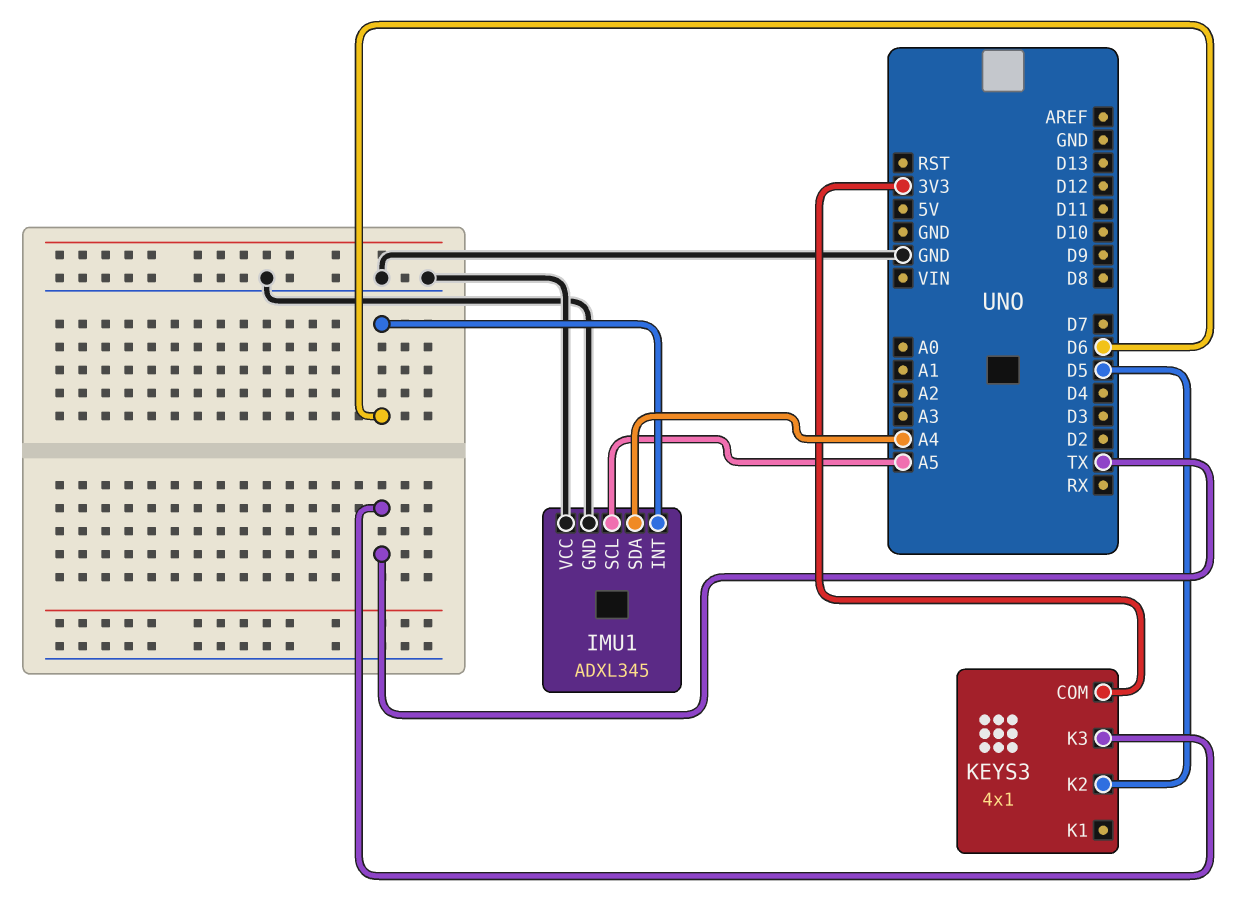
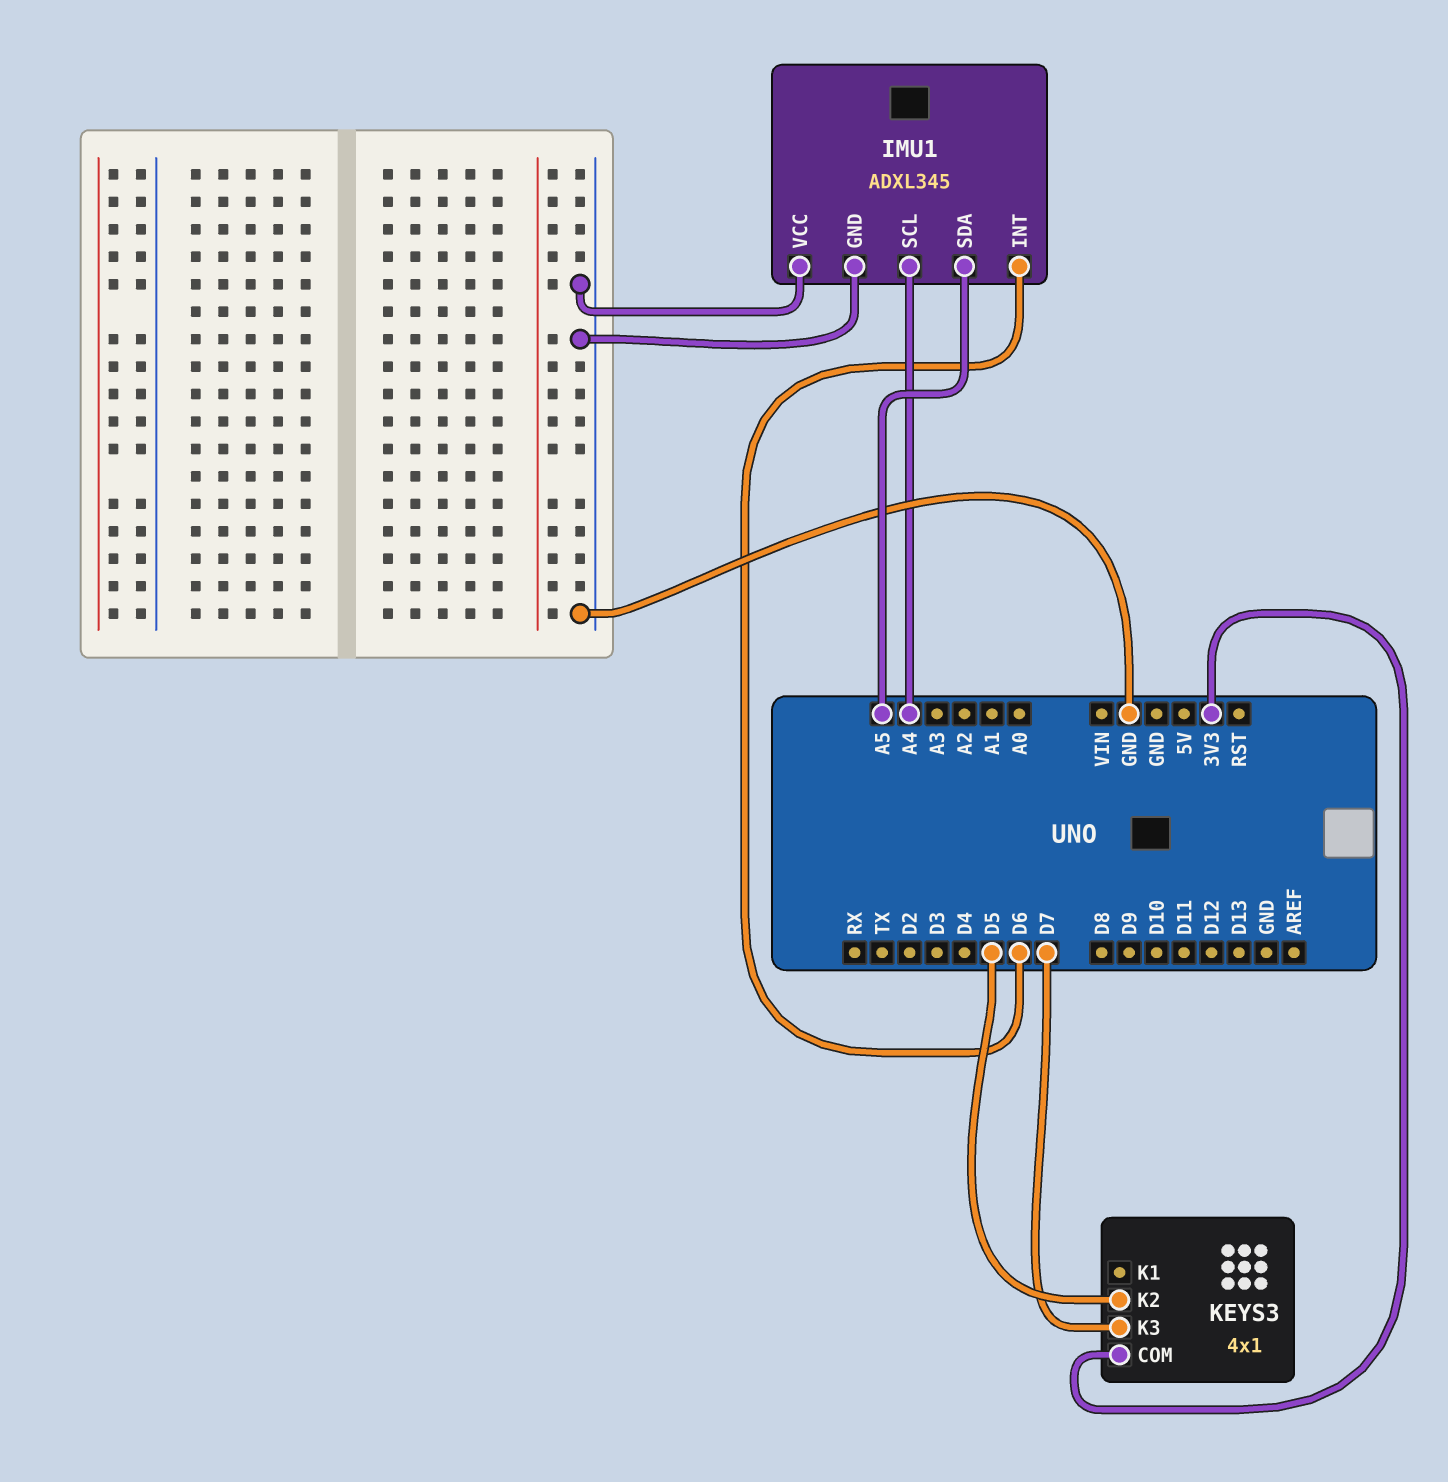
IMU1 pin SCL: A5 -> A4
IMU1 pin SDA: A4 -> A5
KEYS3 pin K3: TX -> D7

